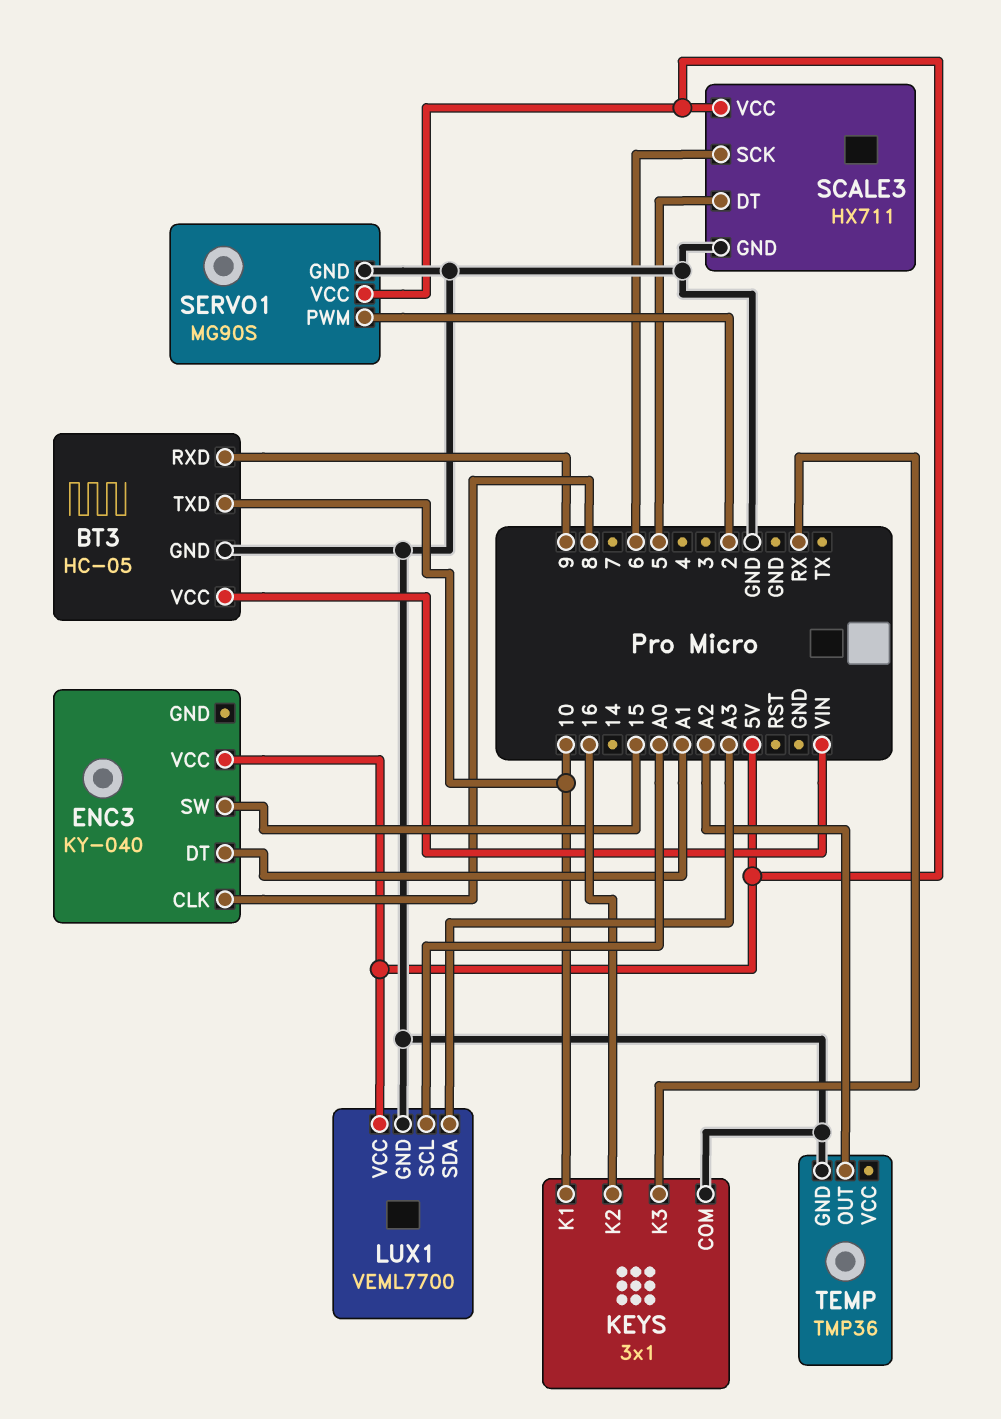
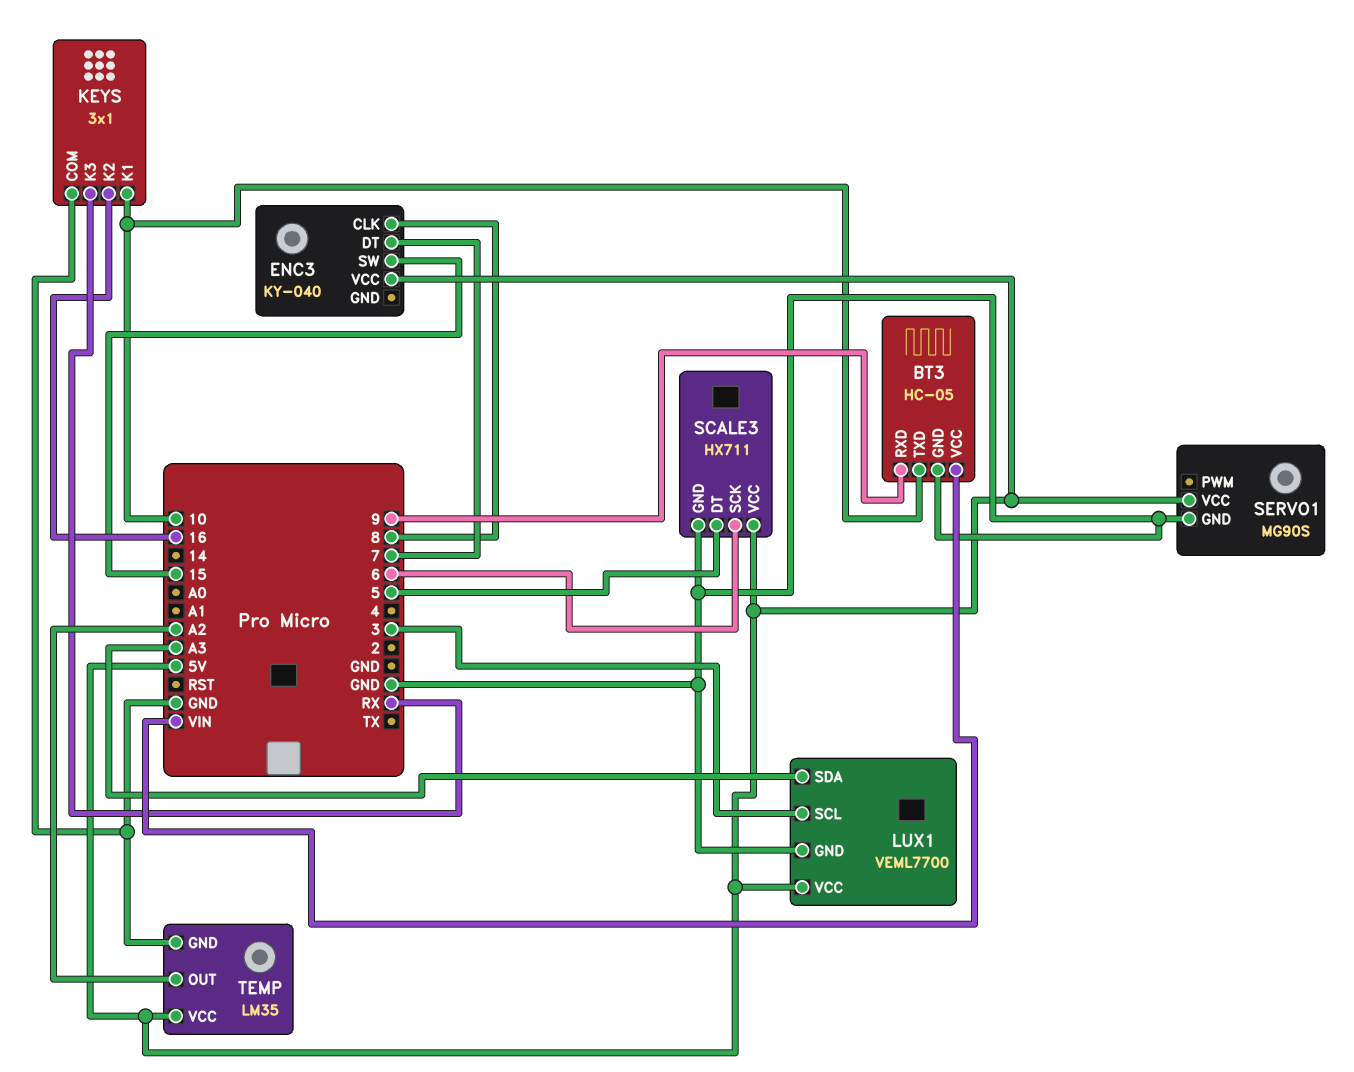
ENC3 pin DT: A1 -> 7
LUX1 pin SCL: A0 -> 3
SERVO1 pin PWM: 2 -> none
TEMP: TMP36 -> LM35
TEMP pin VCC: none -> 5V

